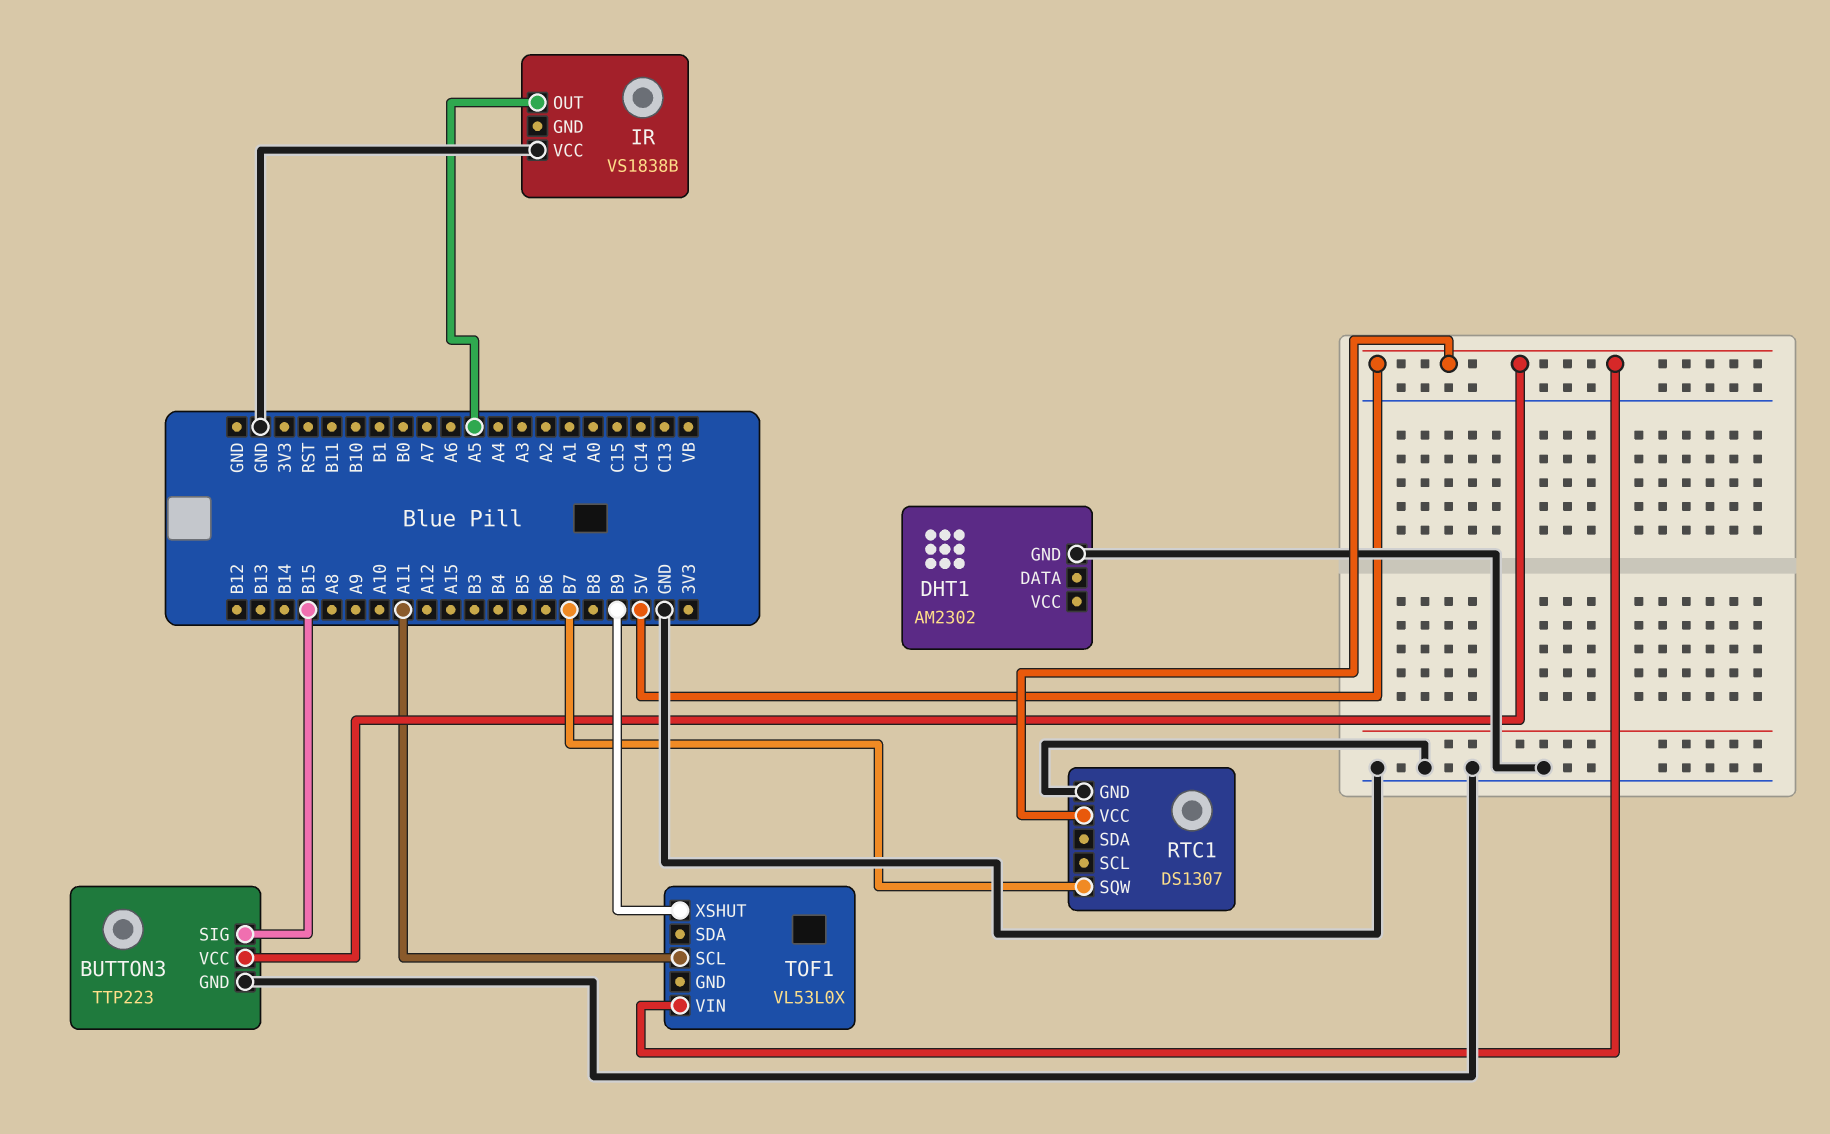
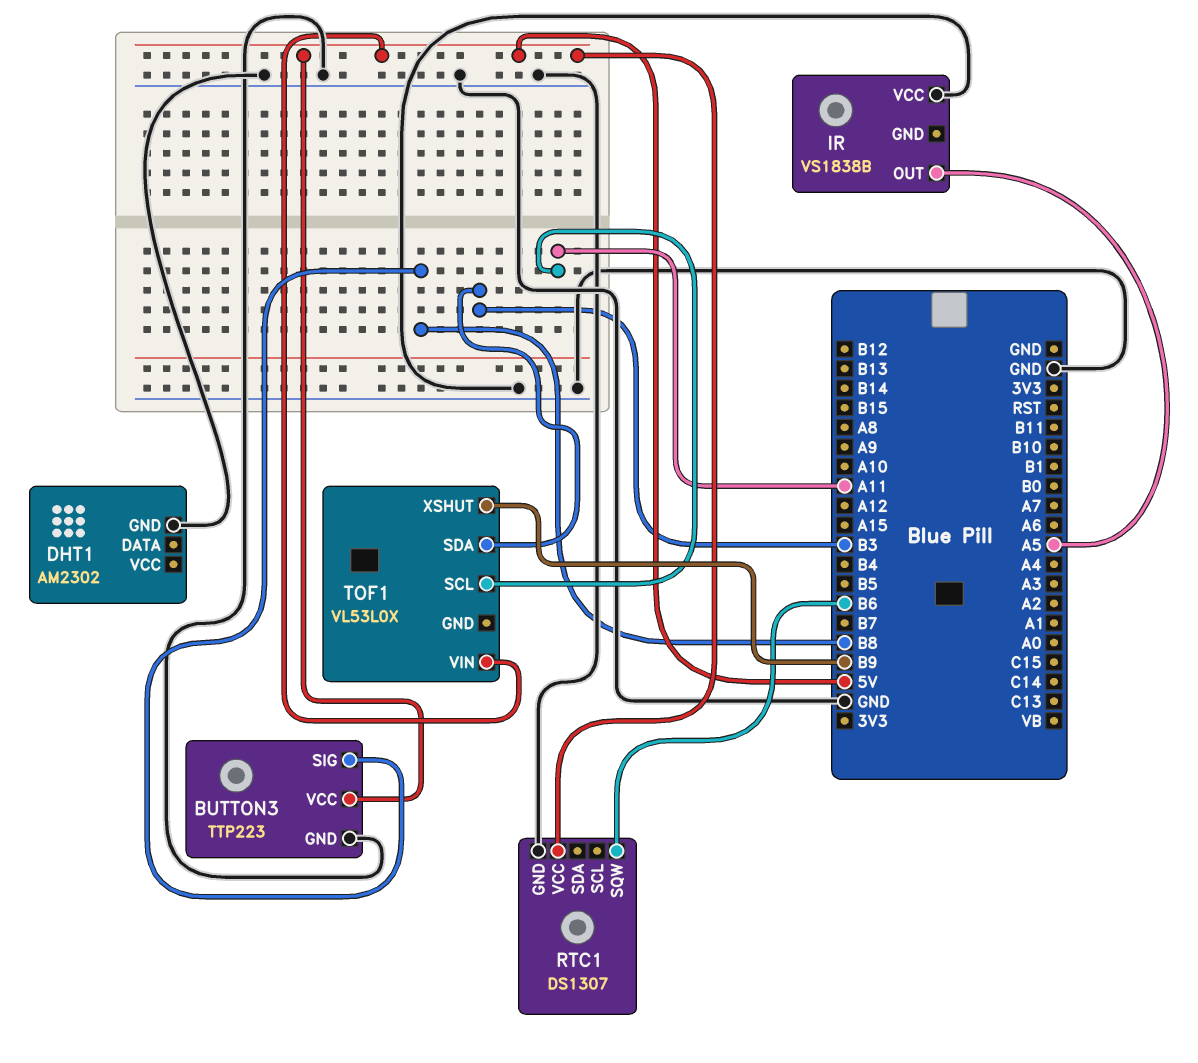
BUTTON3 pin SIG: B15 -> B8
RTC1 pin SQW: B7 -> B6
TOF1 pin SDA: none -> B3

